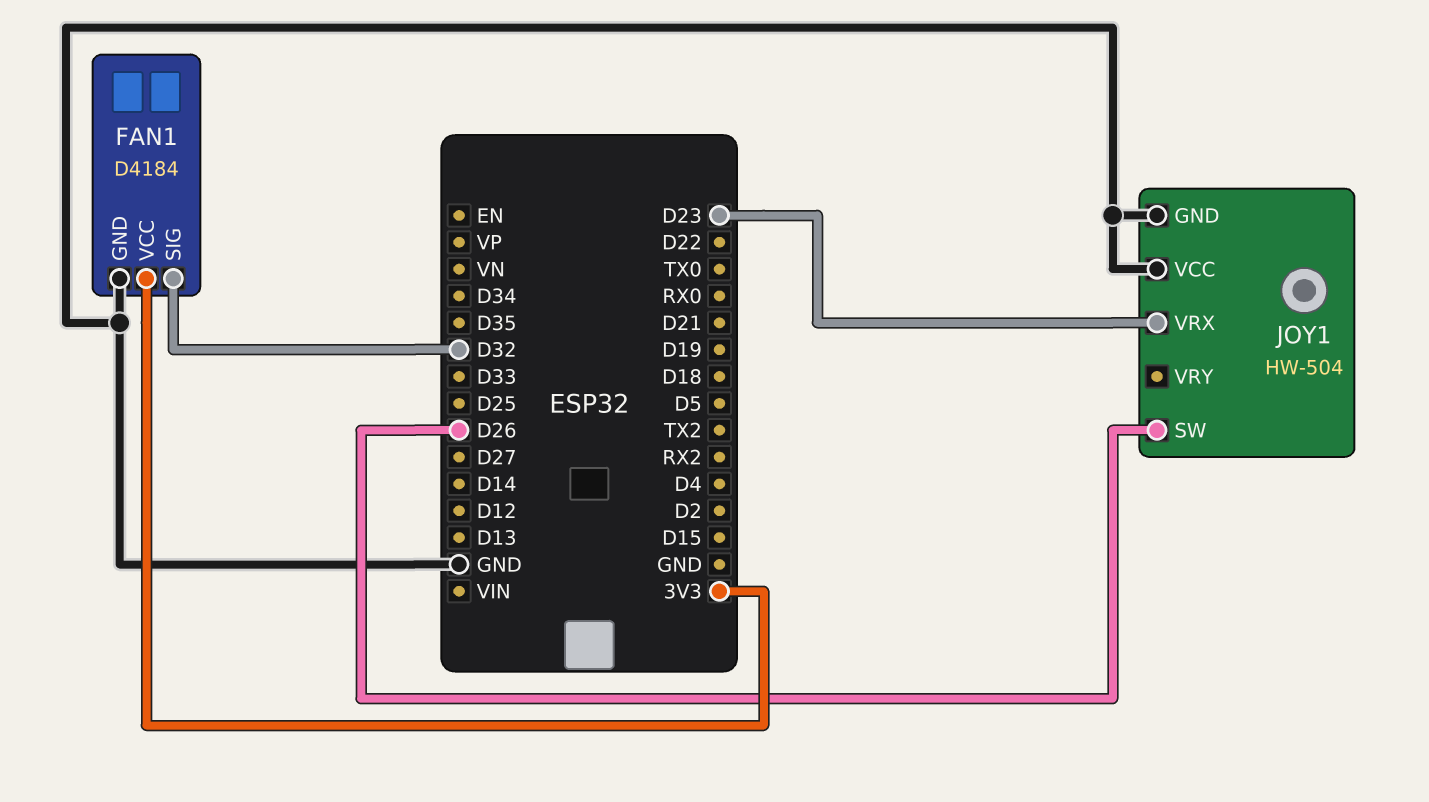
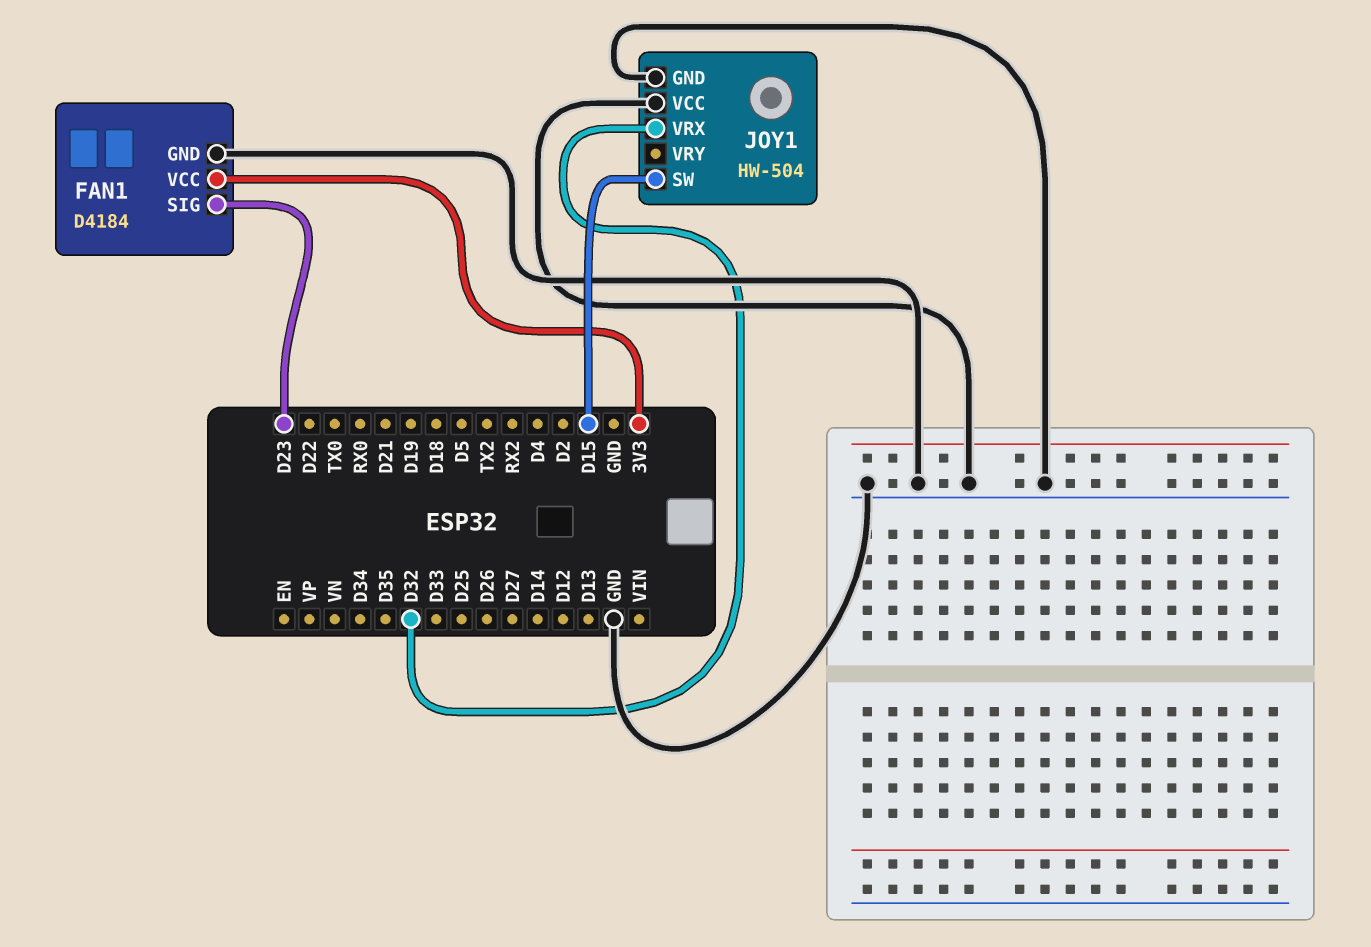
FAN1 pin SIG: D32 -> D23
JOY1 pin SW: D26 -> D15
JOY1 pin VRX: D23 -> D32

